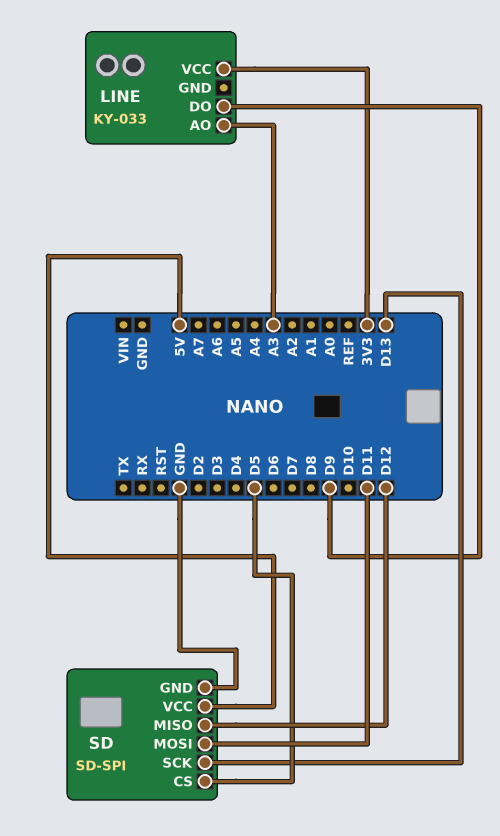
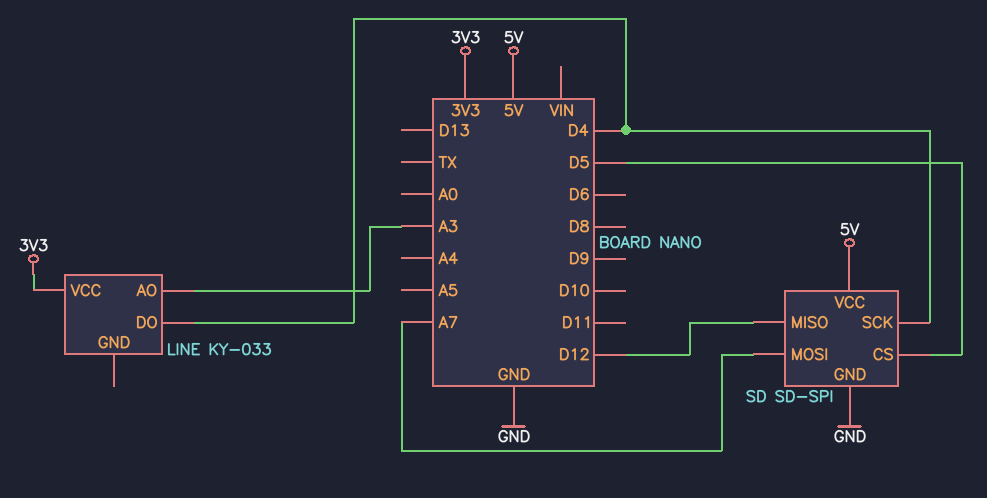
LINE pin DO: D9 -> D4
SD pin MOSI: D11 -> A7
SD pin SCK: D13 -> D4

